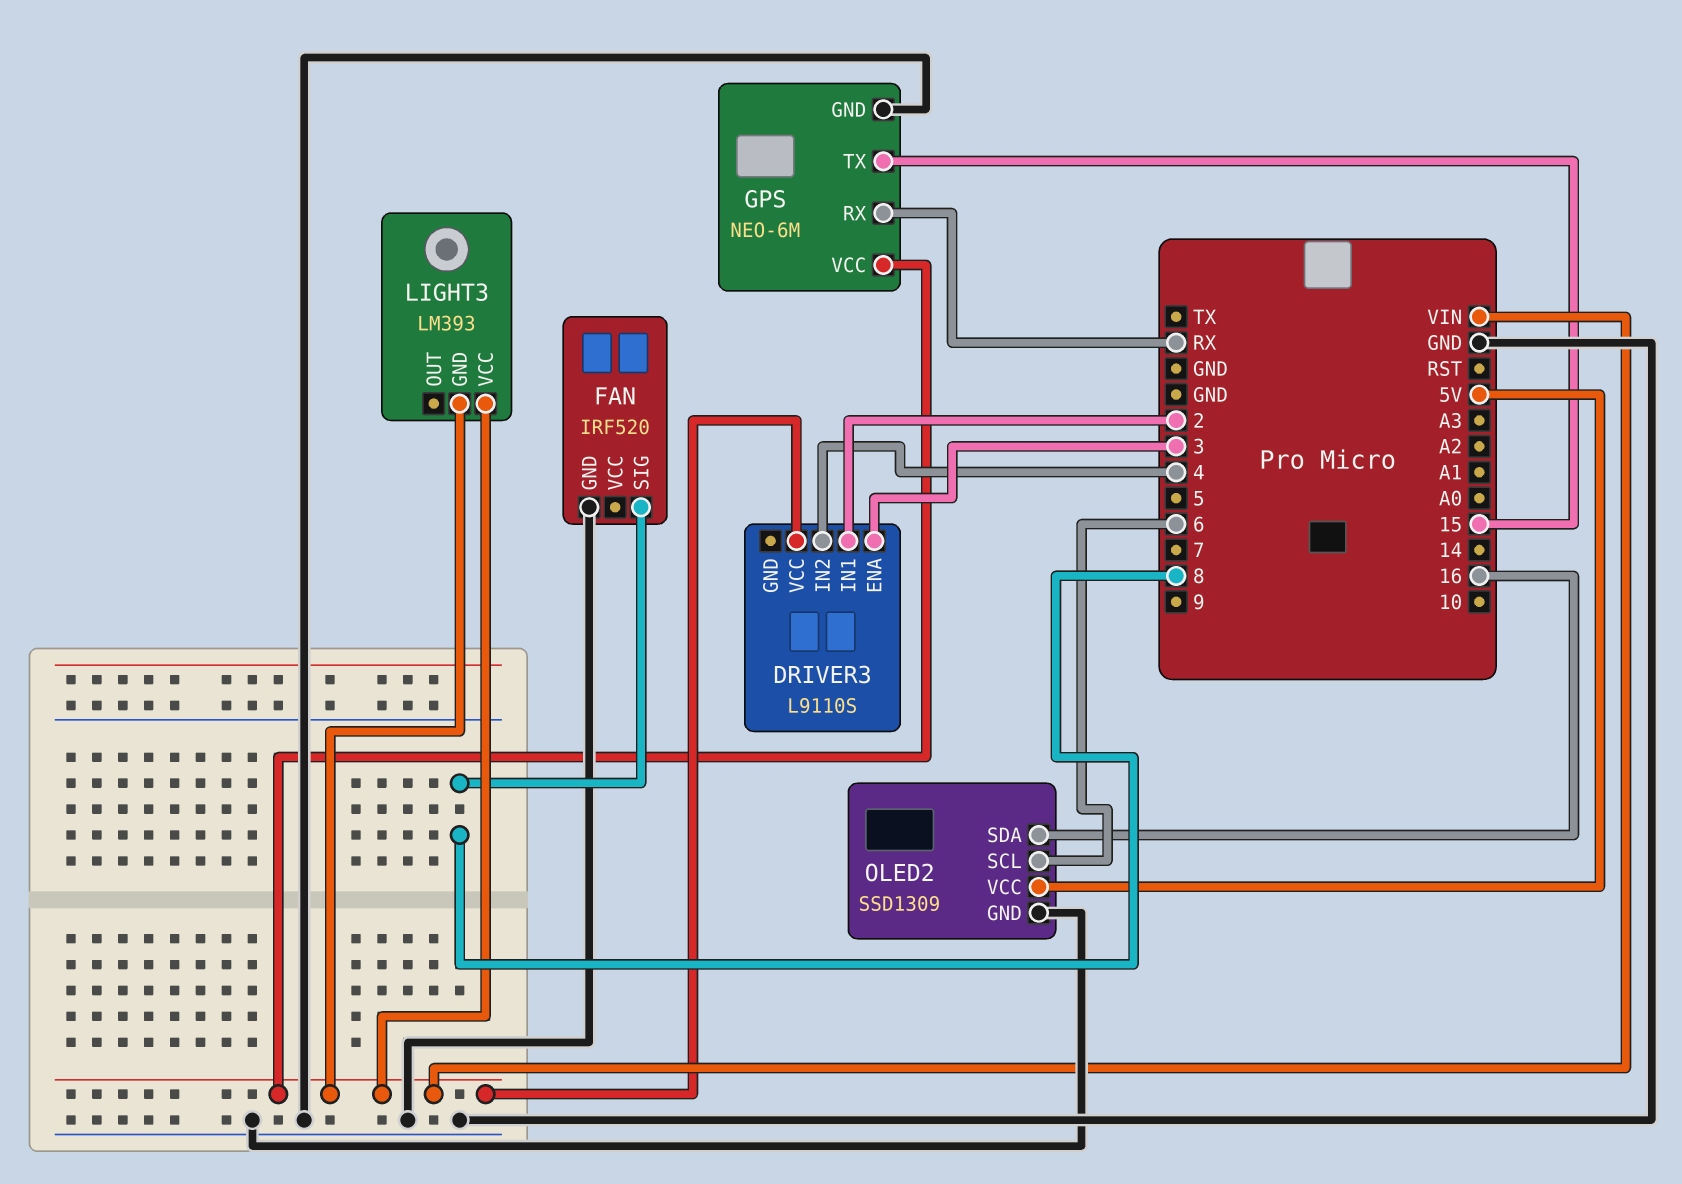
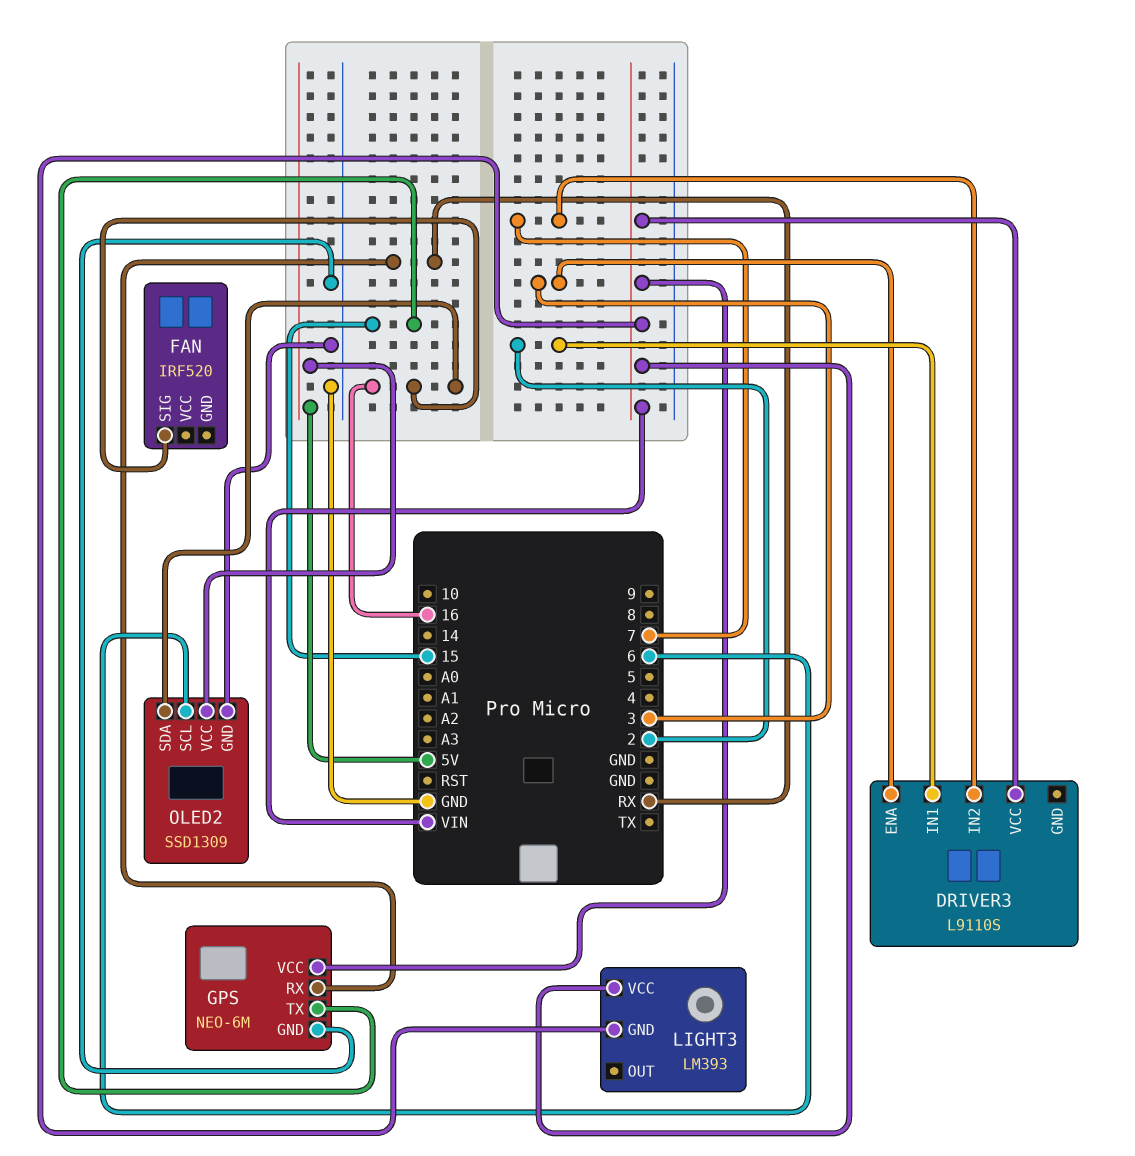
DRIVER3 pin IN2: 4 -> 7
FAN pin GND: GND -> none
FAN pin SIG: 8 -> 16

